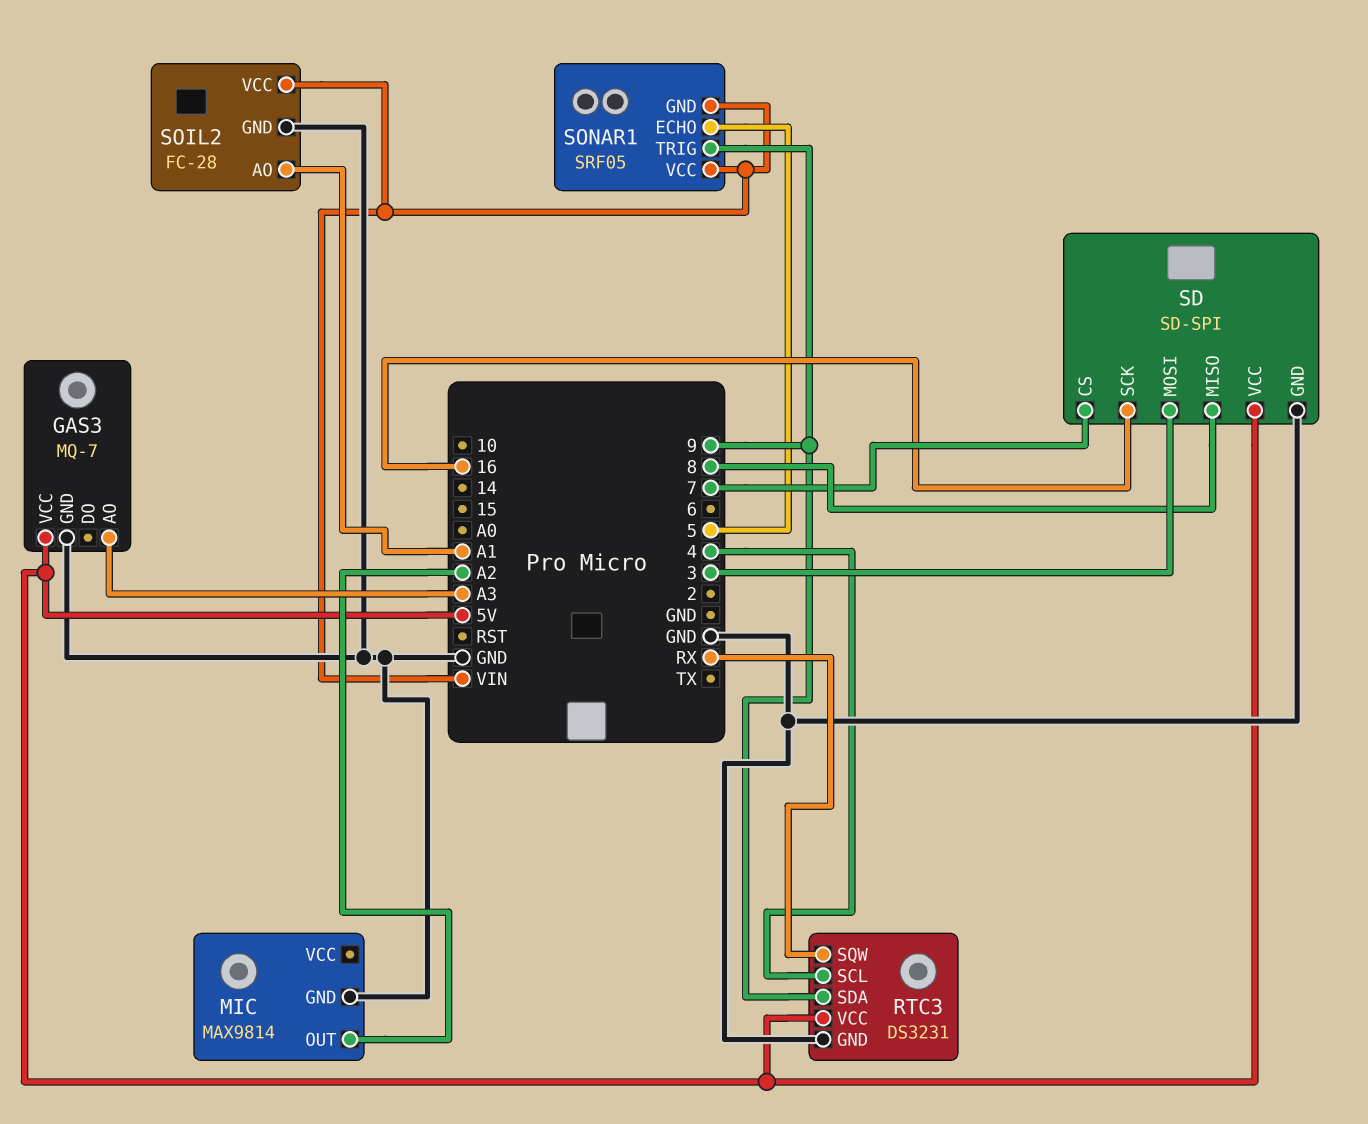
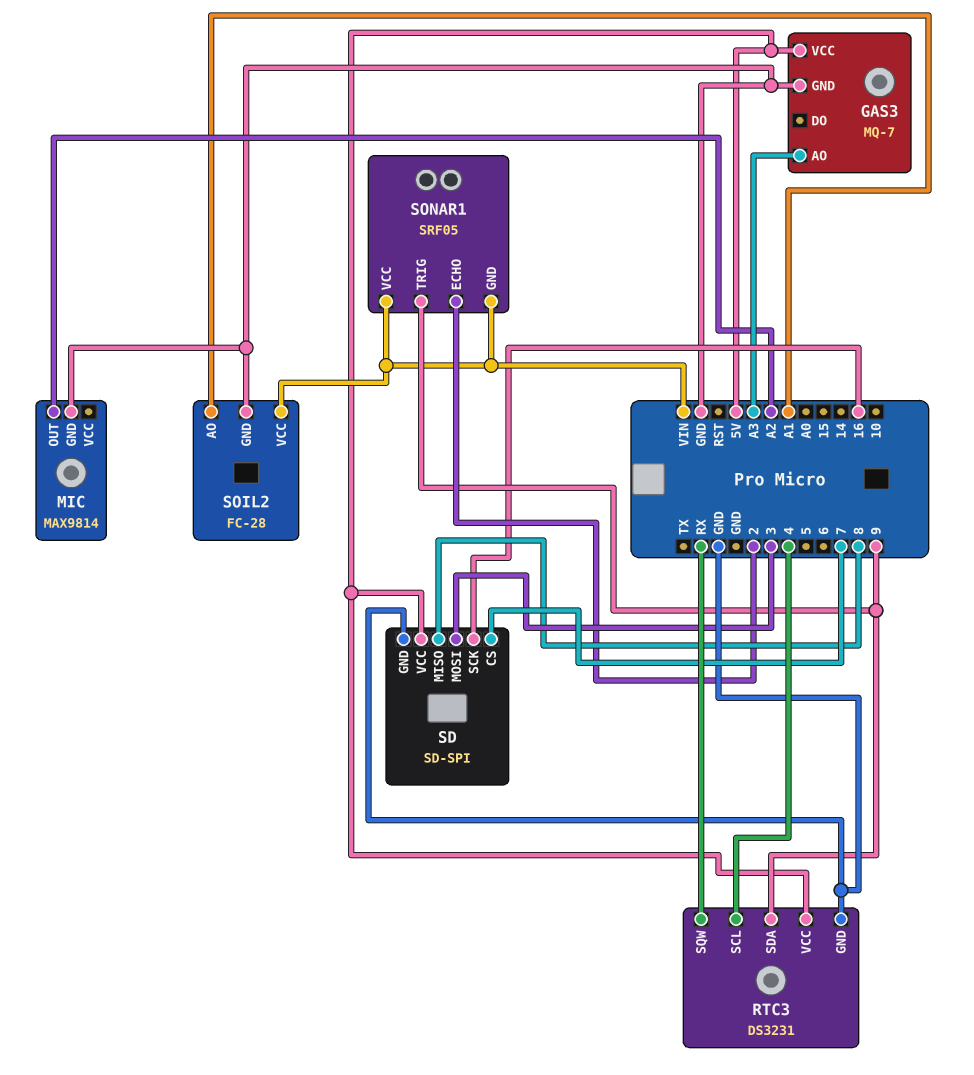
SONAR1 pin ECHO: 5 -> 2

